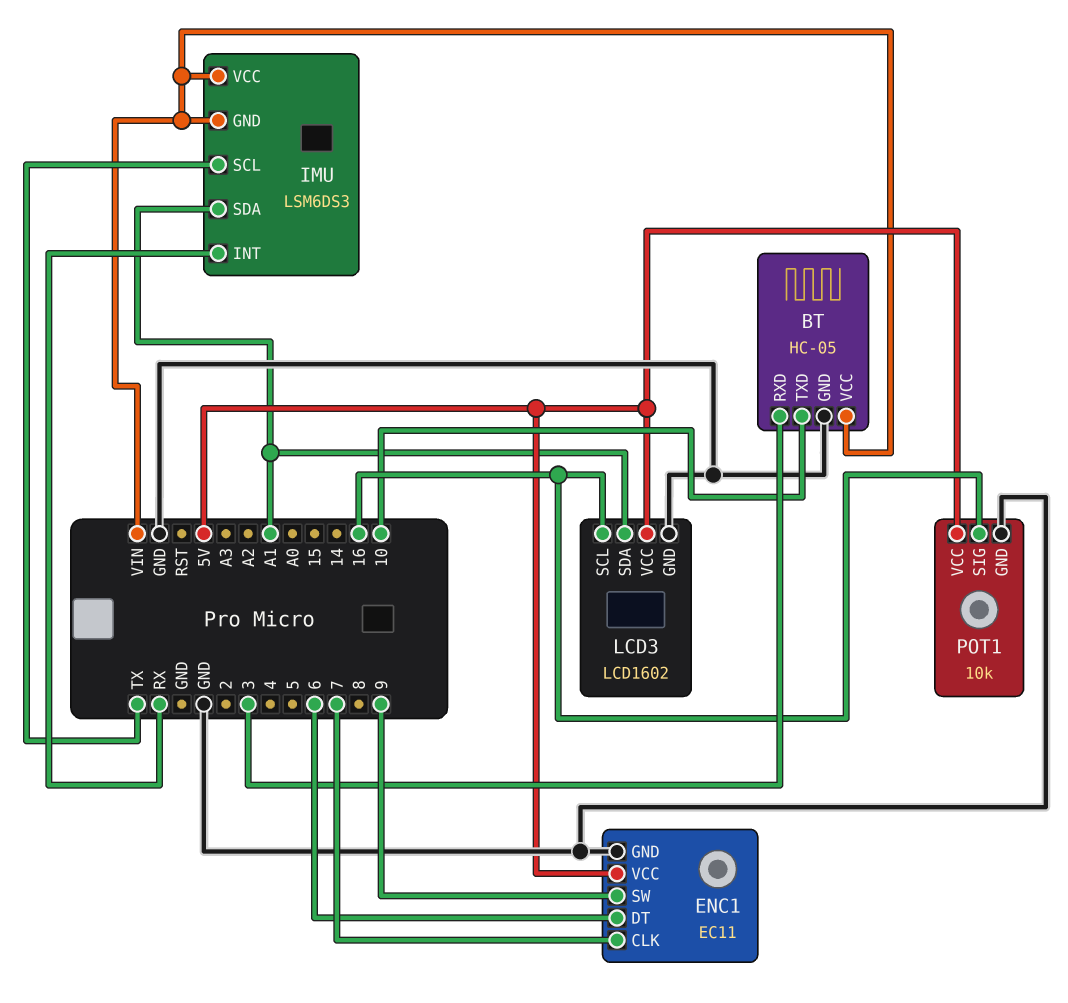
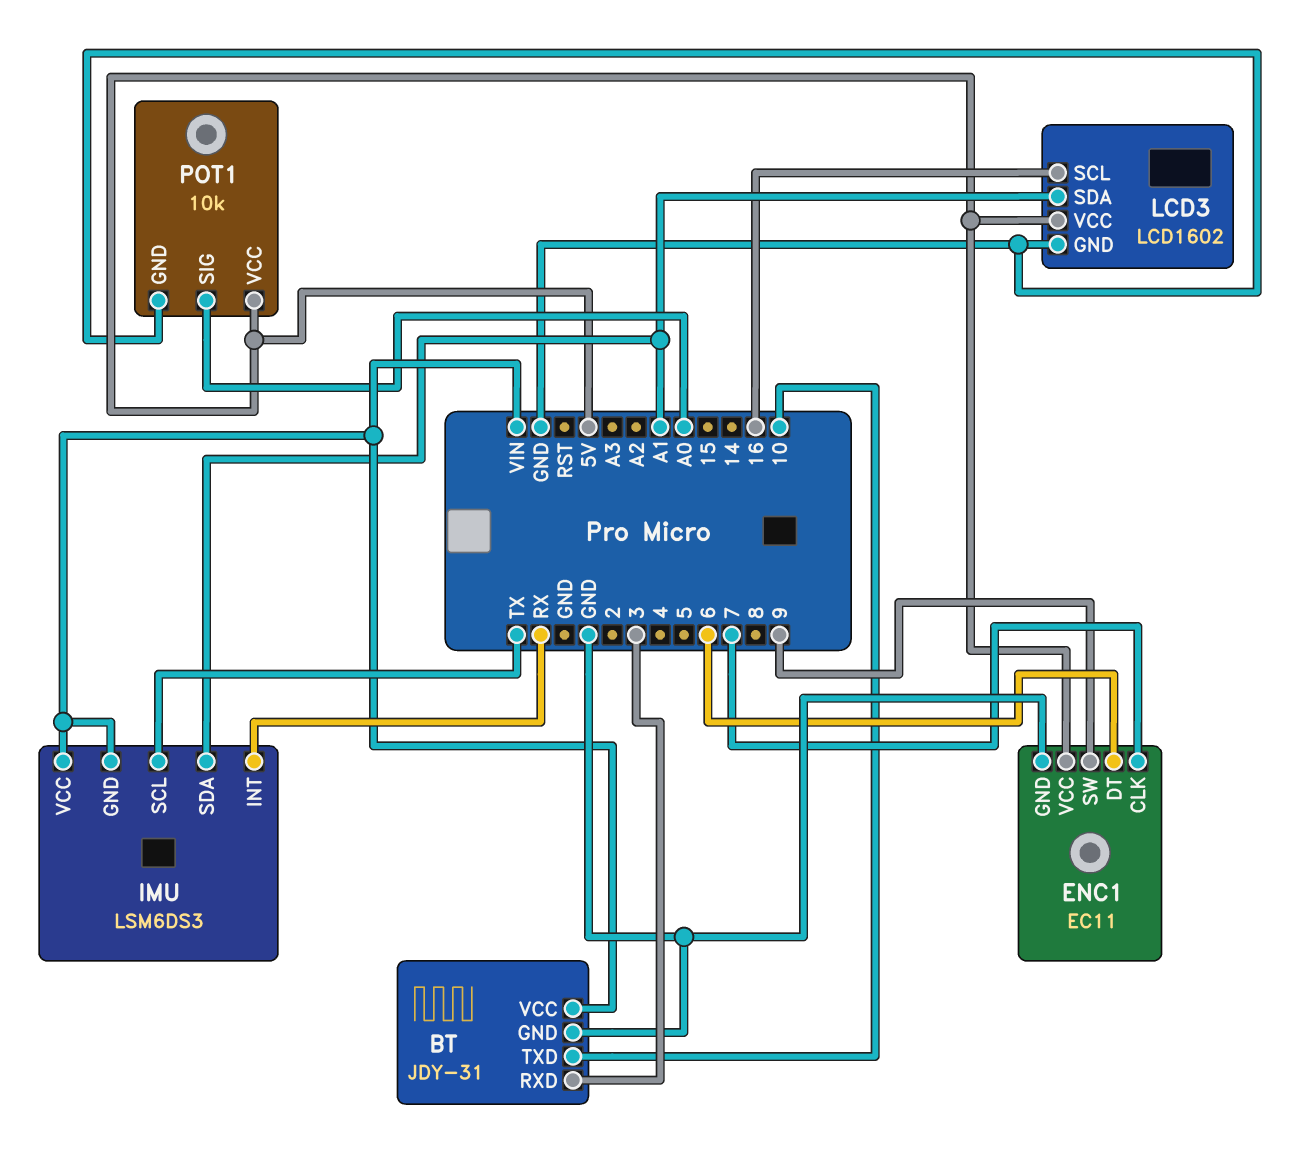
BT: HC-05 -> JDY-31
POT1 pin SIG: 16 -> A0

